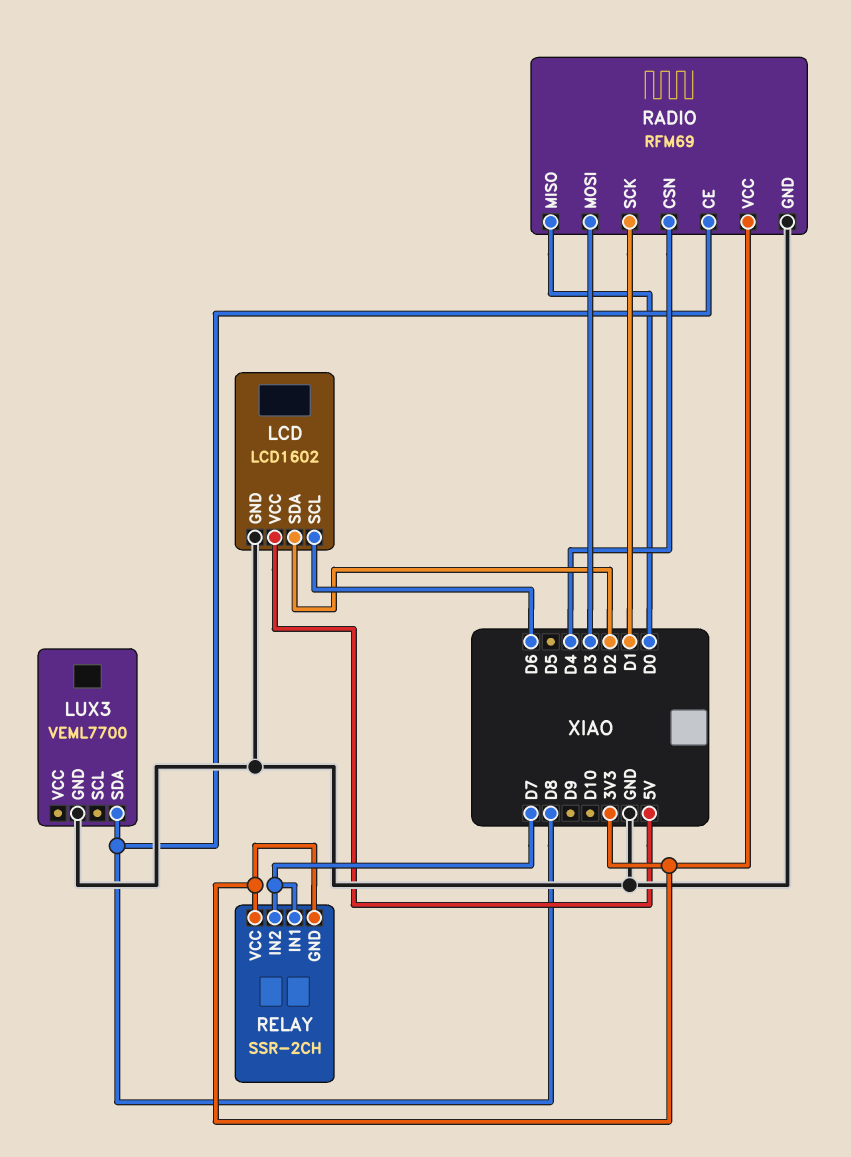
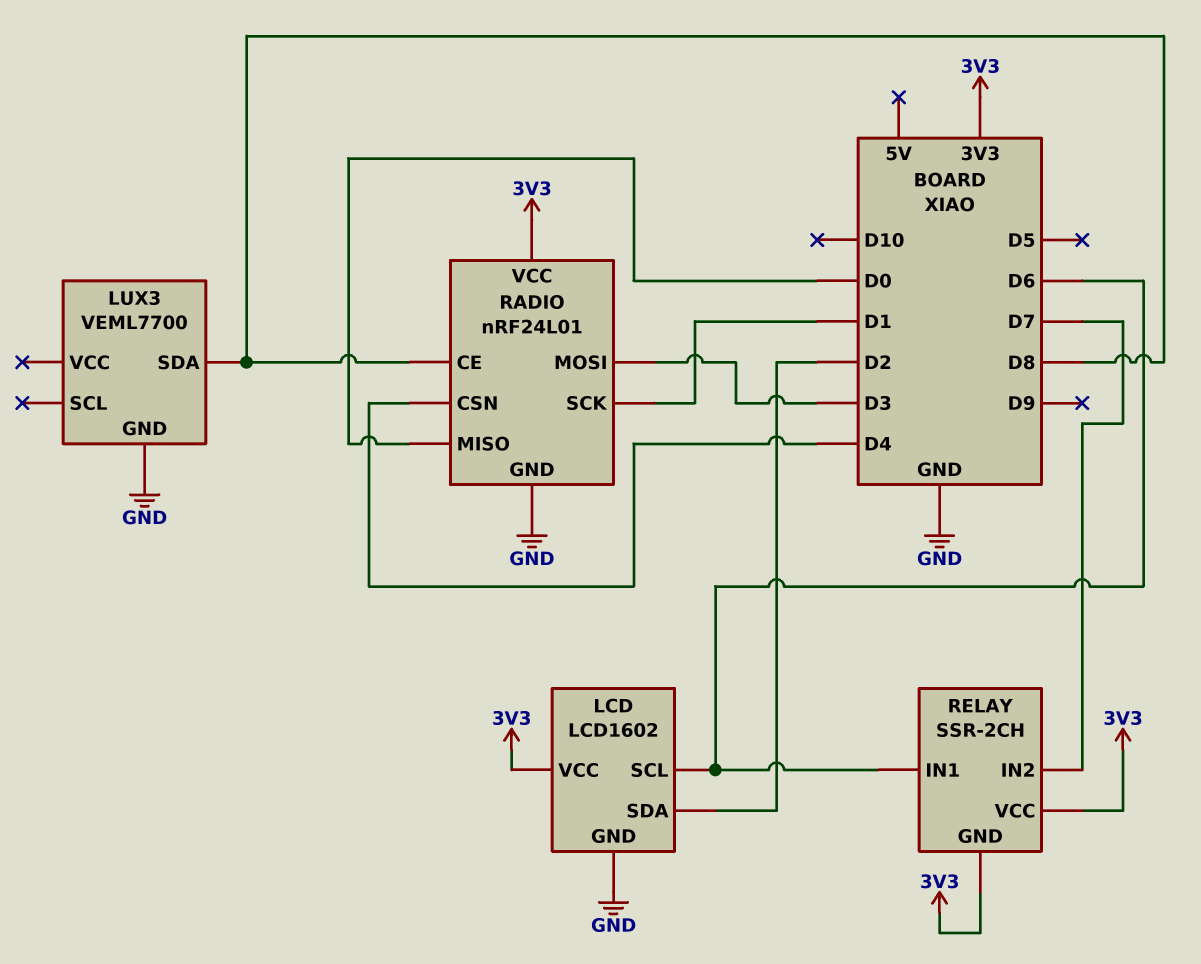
LCD pin VCC: 5V -> 3V3
RADIO: RFM69 -> nRF24L01
RELAY pin IN1: D7 -> D6

